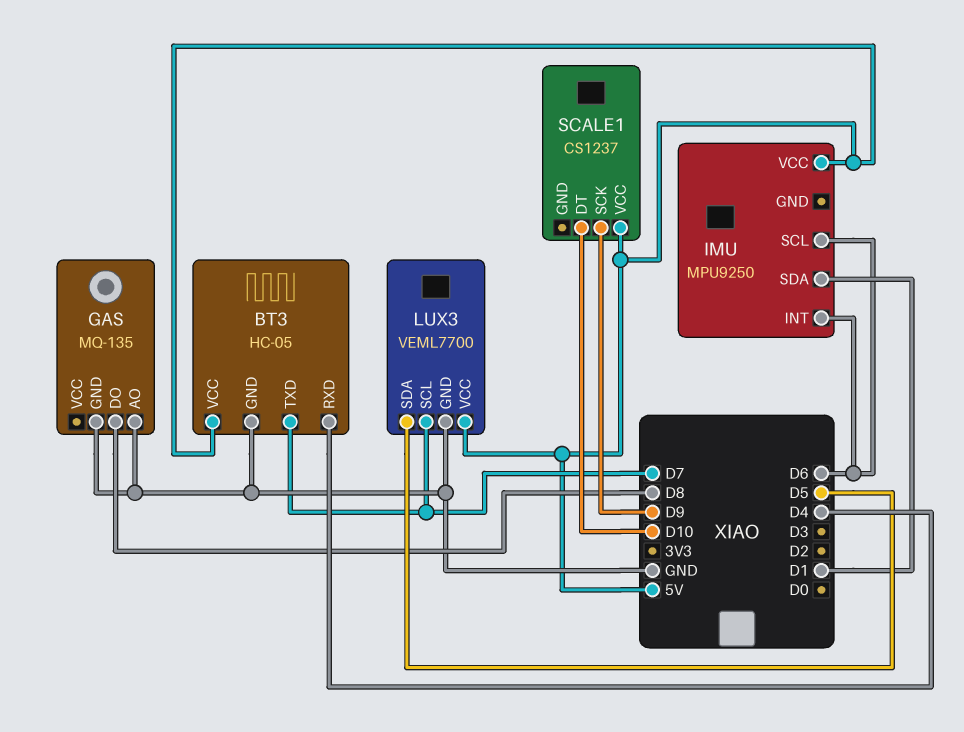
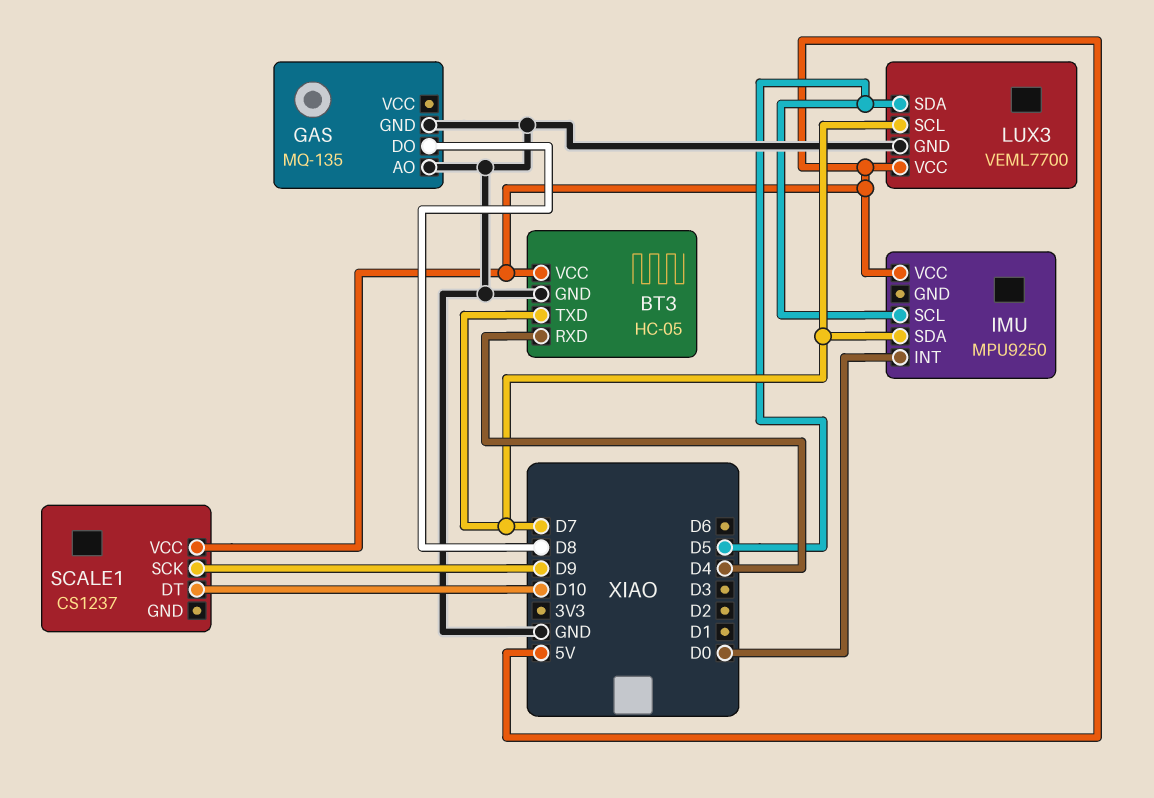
IMU pin INT: D6 -> D0
IMU pin SCL: D6 -> D5
IMU pin SDA: D1 -> D7

